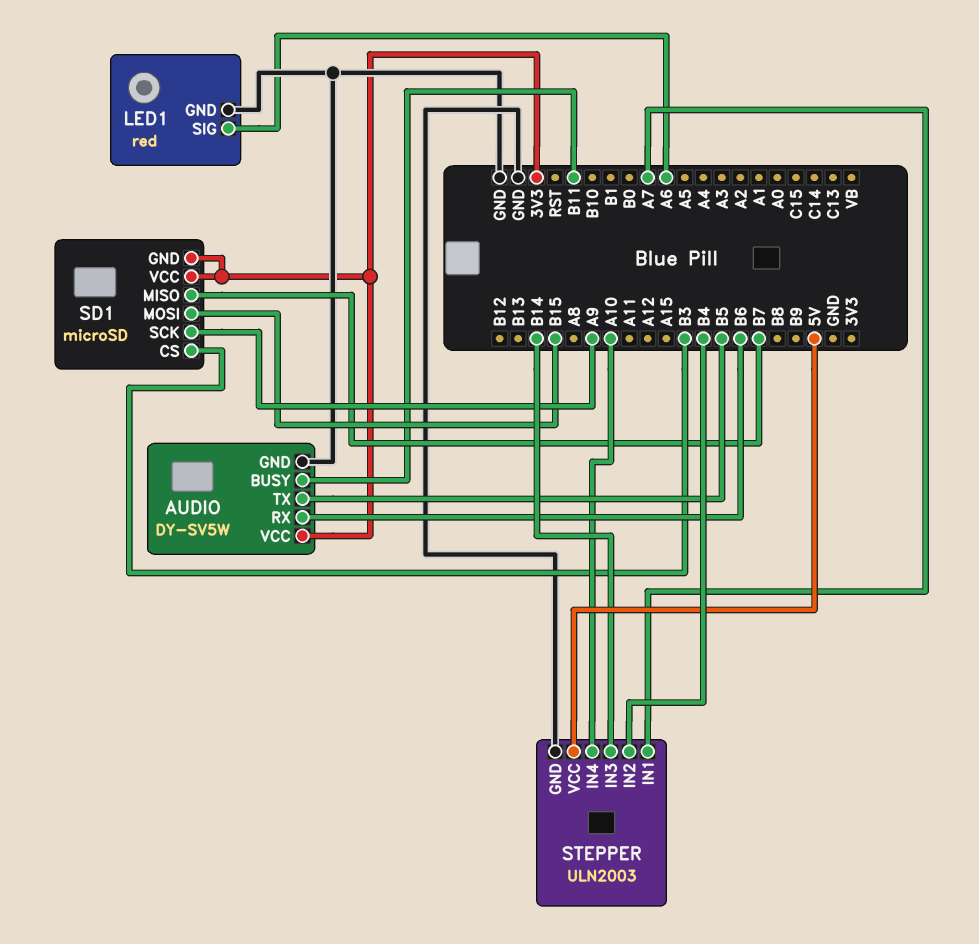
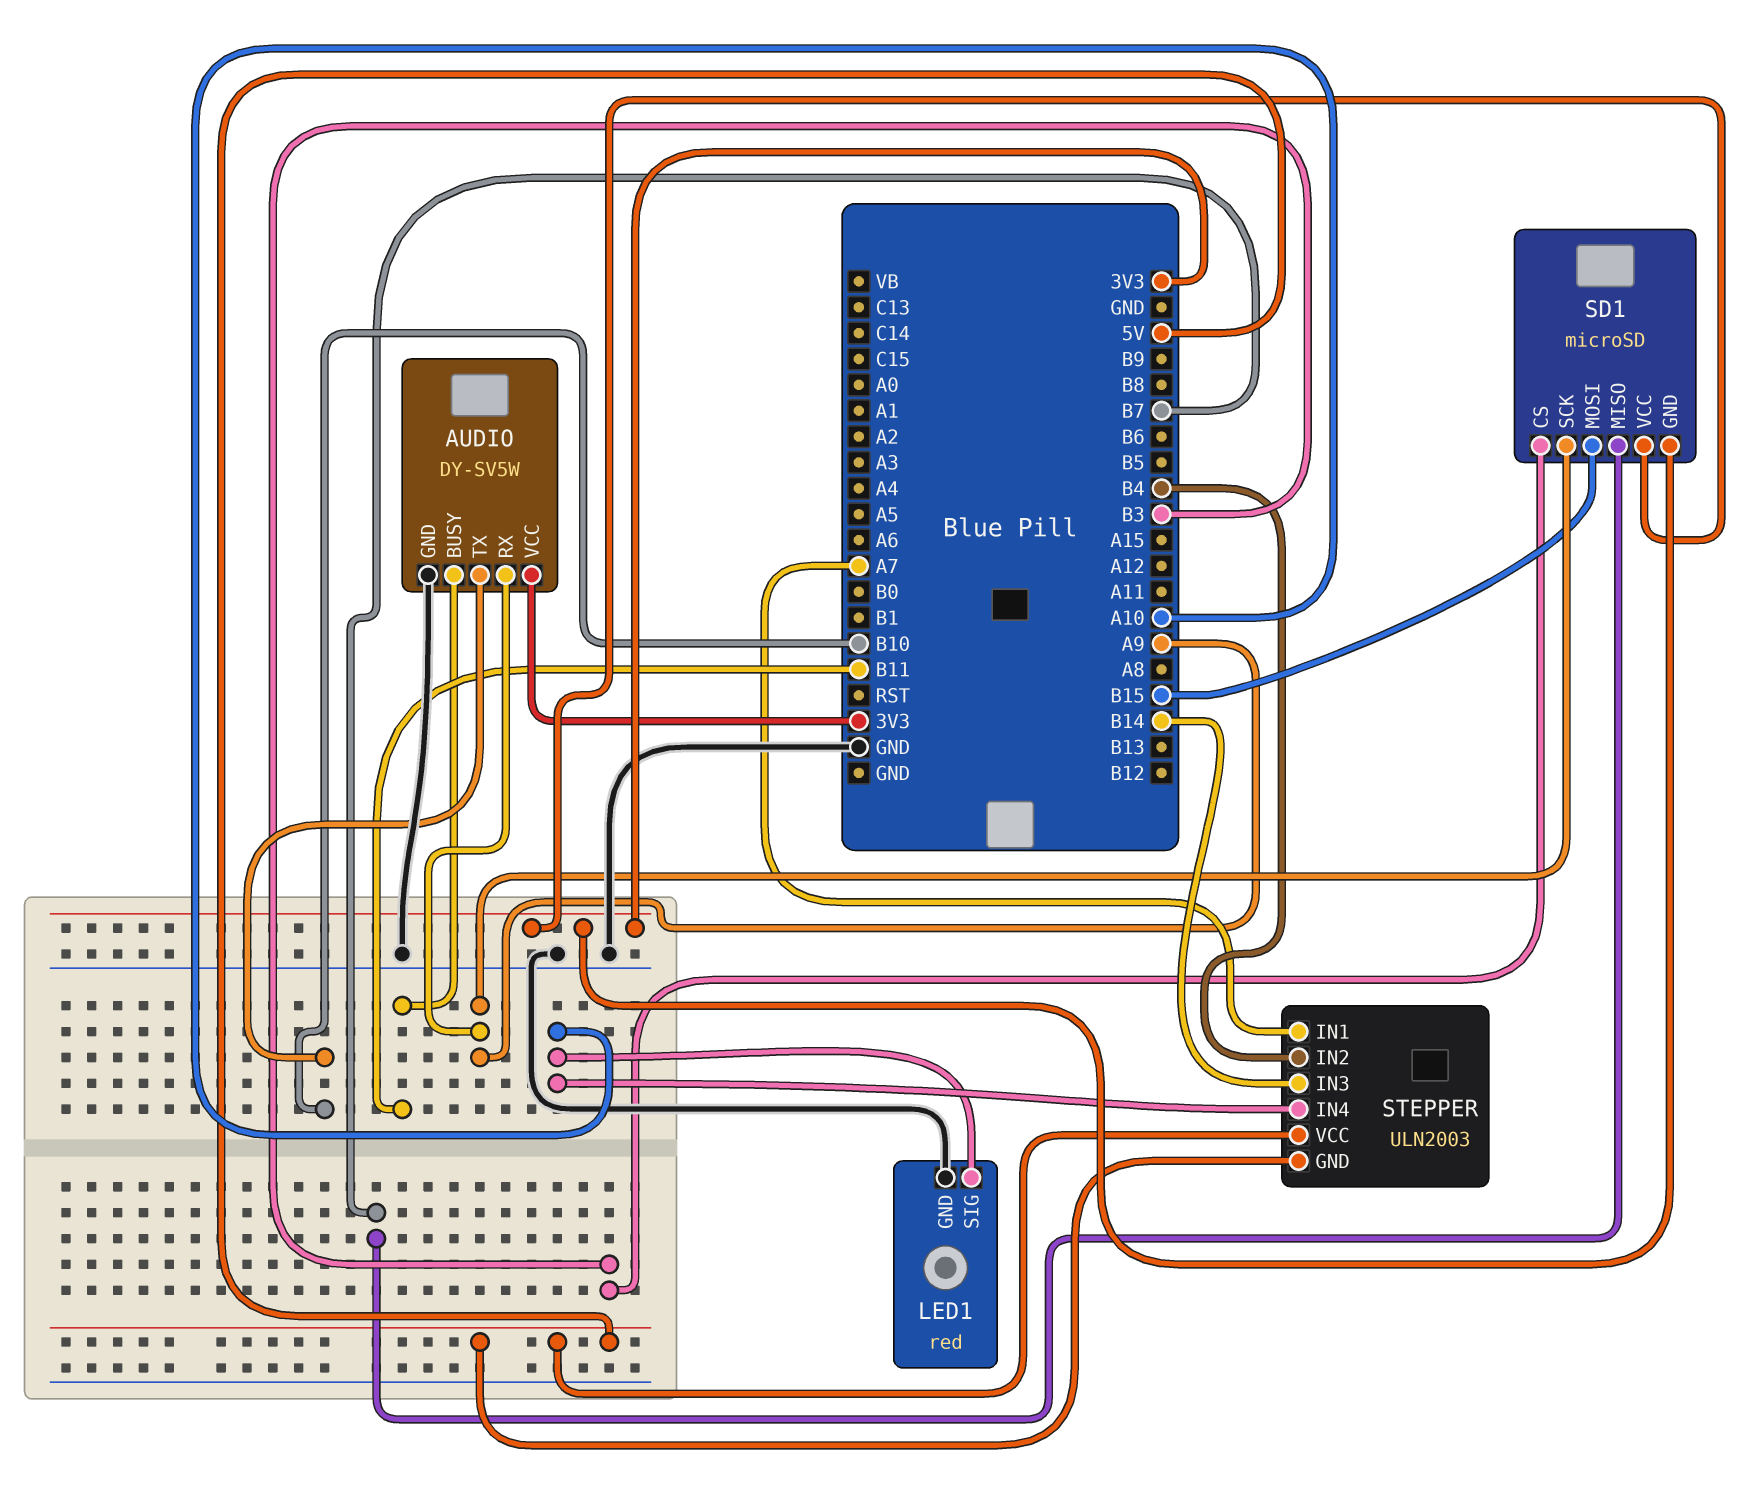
AUDIO pin RX: B6 -> A9
AUDIO pin TX: B5 -> B10
LED1 pin SIG: A6 -> A10
STEPPER pin GND: GND -> 5V

